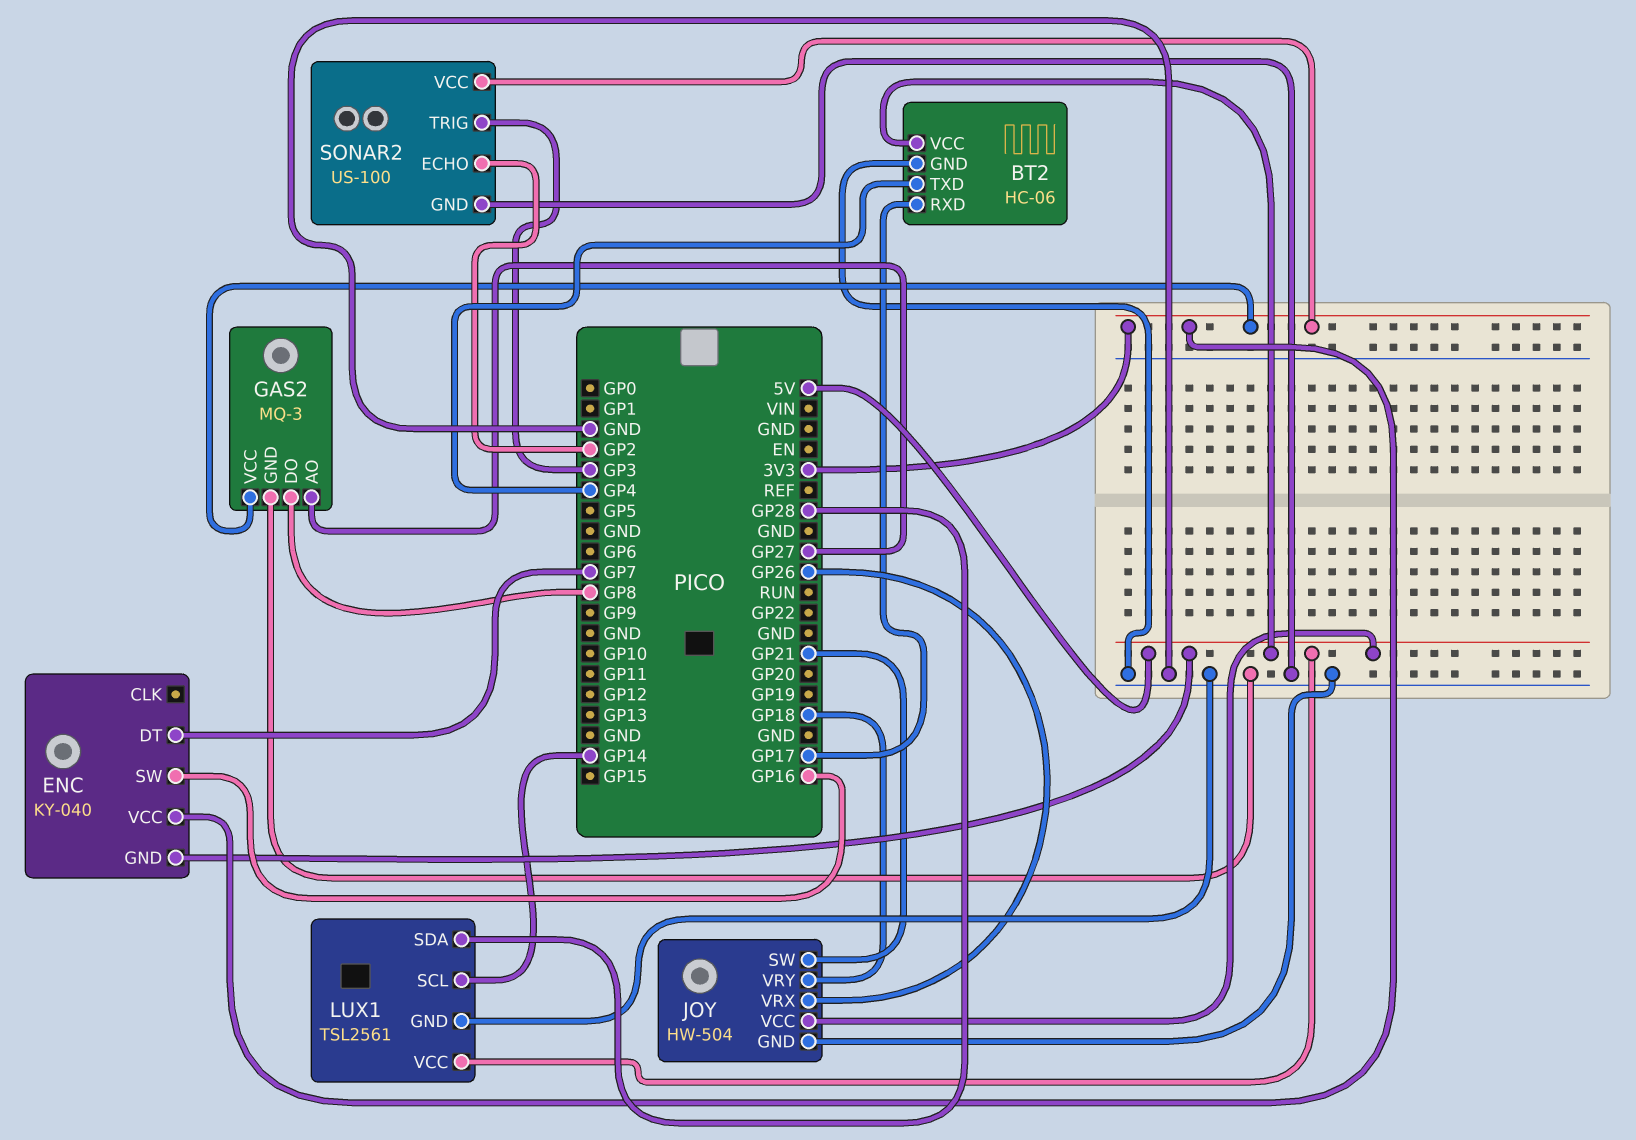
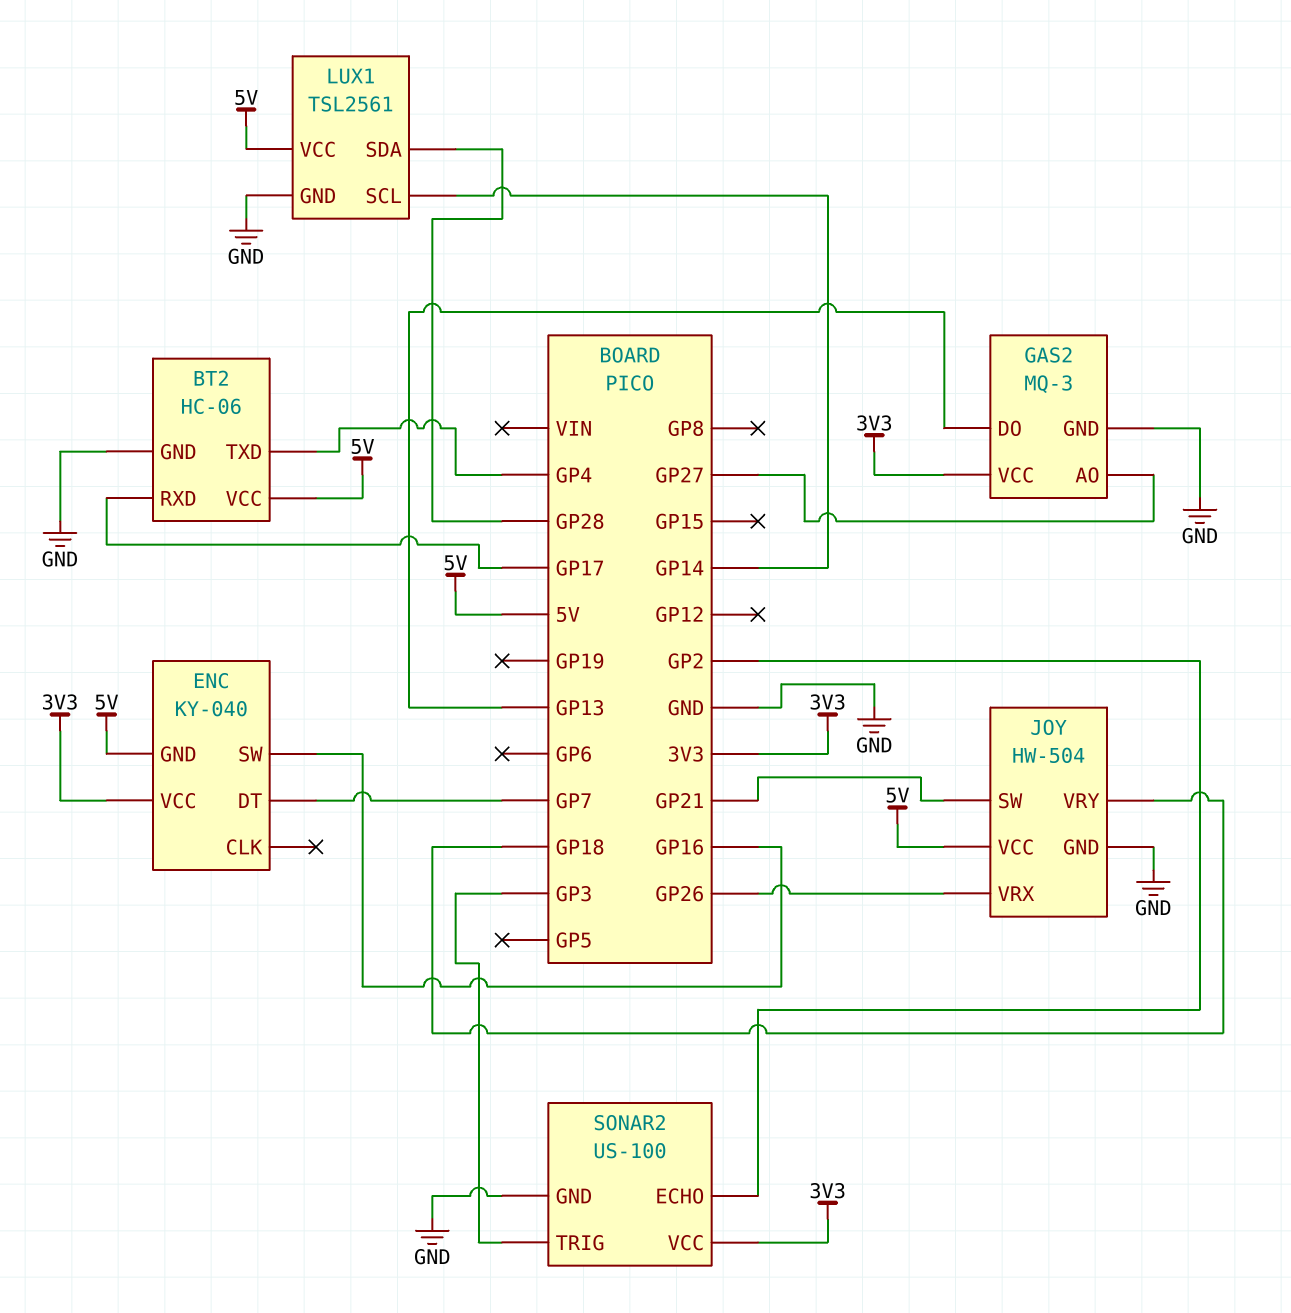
GAS2 pin DO: GP8 -> GP13

